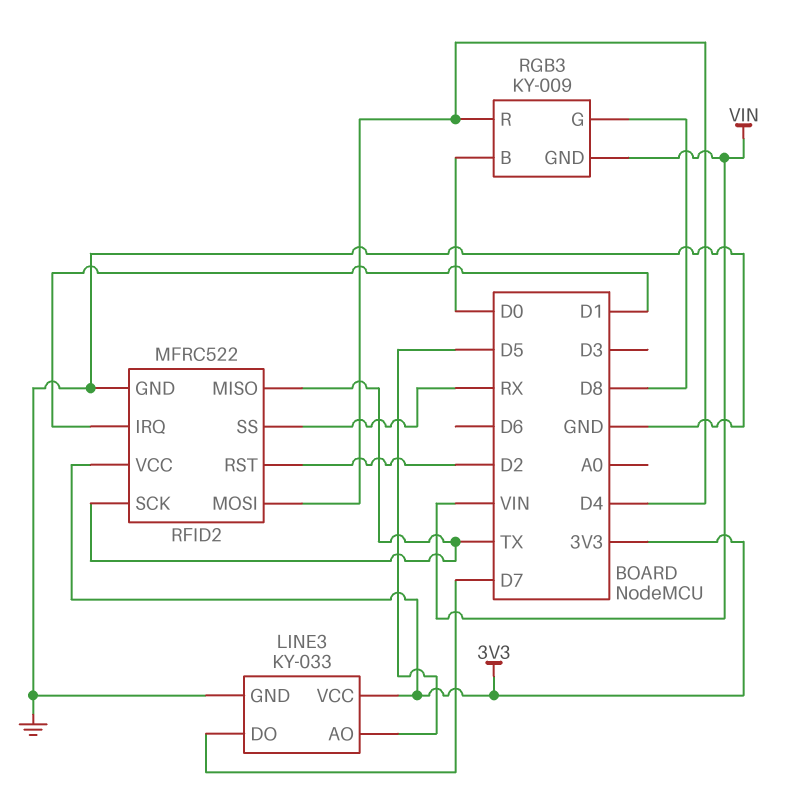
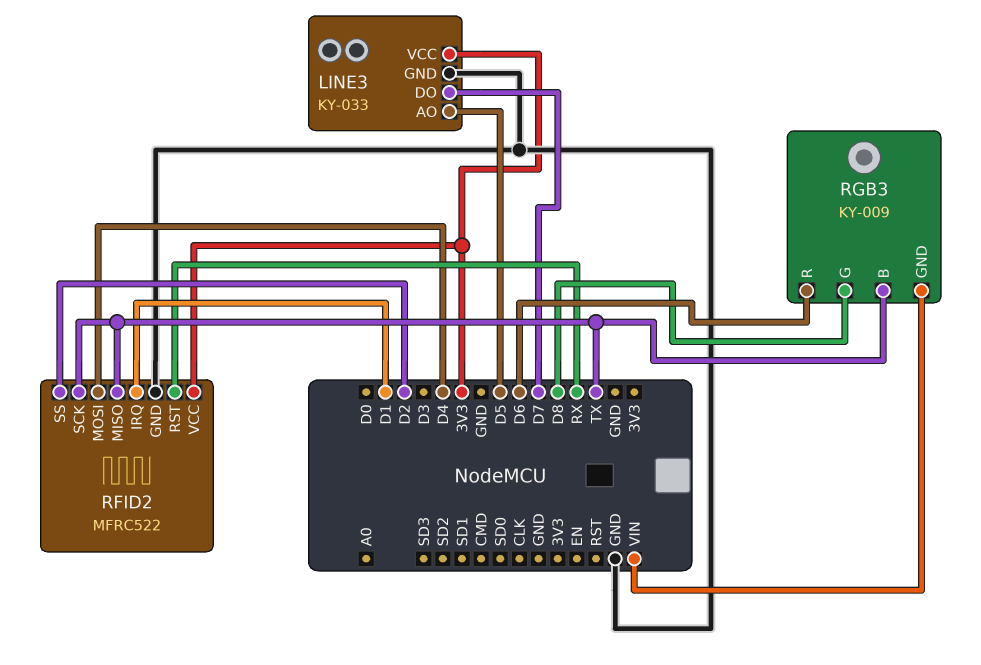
RFID2 pin RST: D2 -> RX
RFID2 pin SS: RX -> D2
RGB3 pin B: D0 -> TX
RGB3 pin R: D4 -> D6

